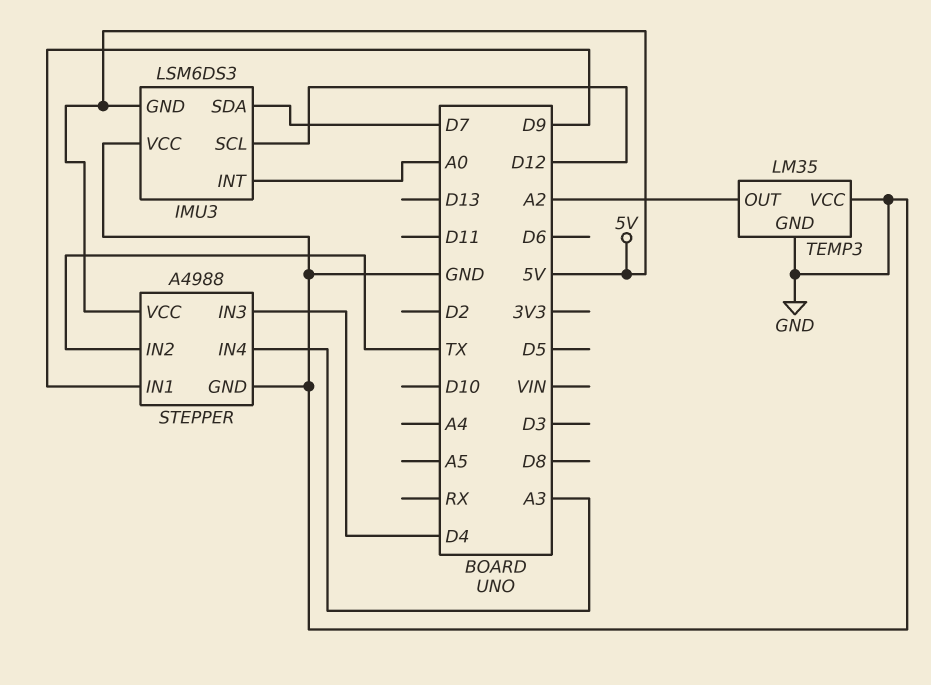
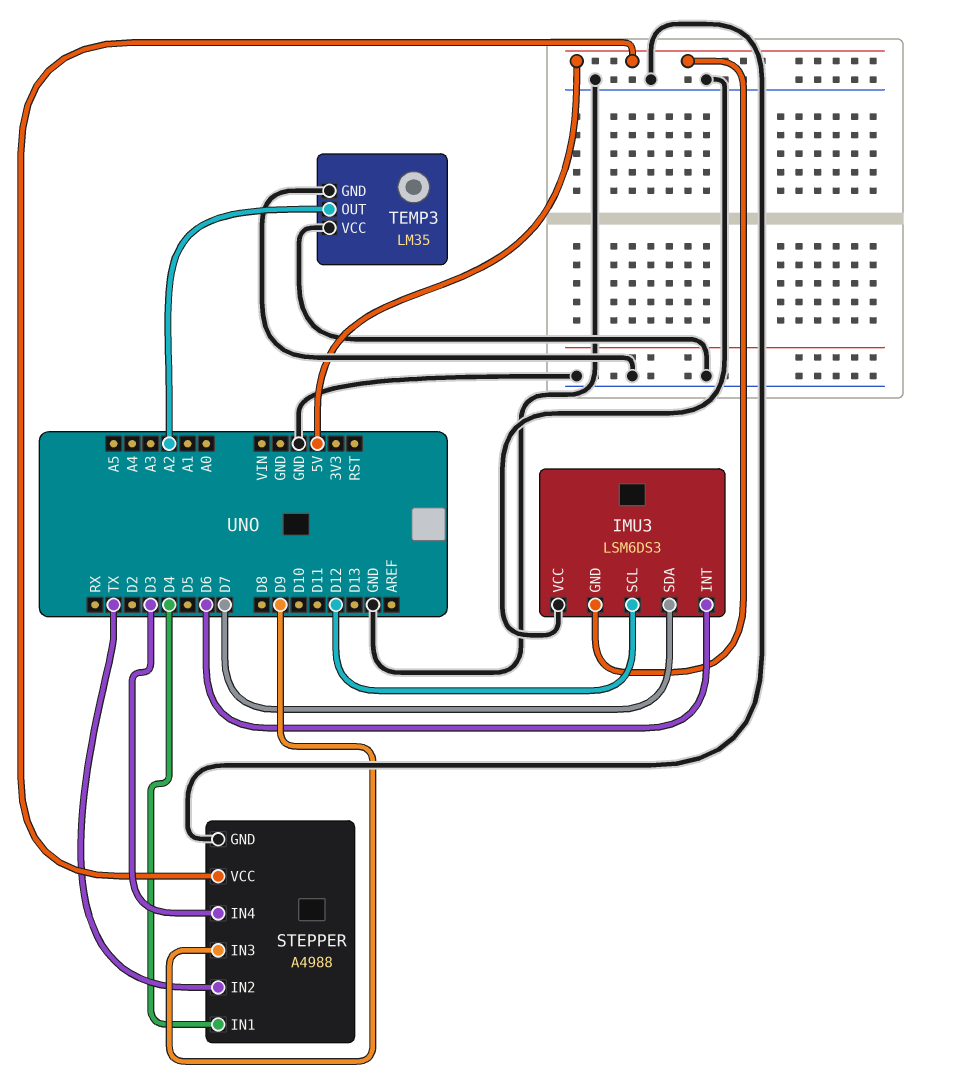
IMU3 pin INT: A0 -> D6
STEPPER pin IN1: D9 -> D4
STEPPER pin IN3: D4 -> D9
STEPPER pin IN4: A3 -> D3

